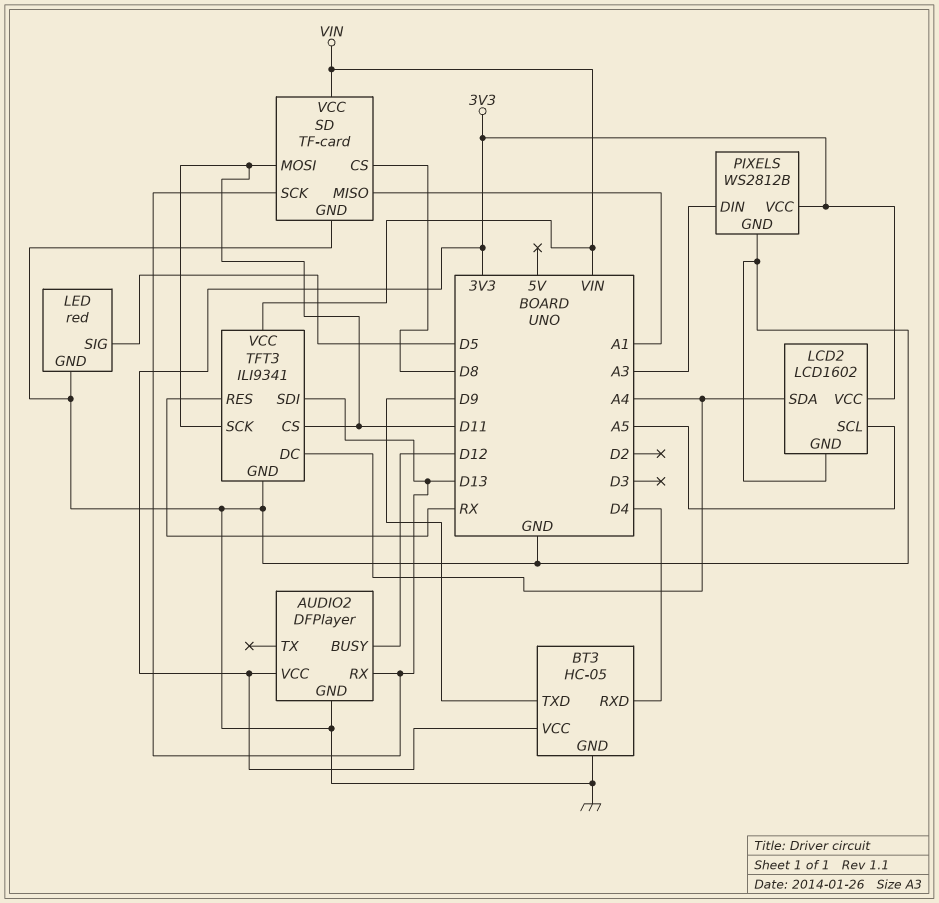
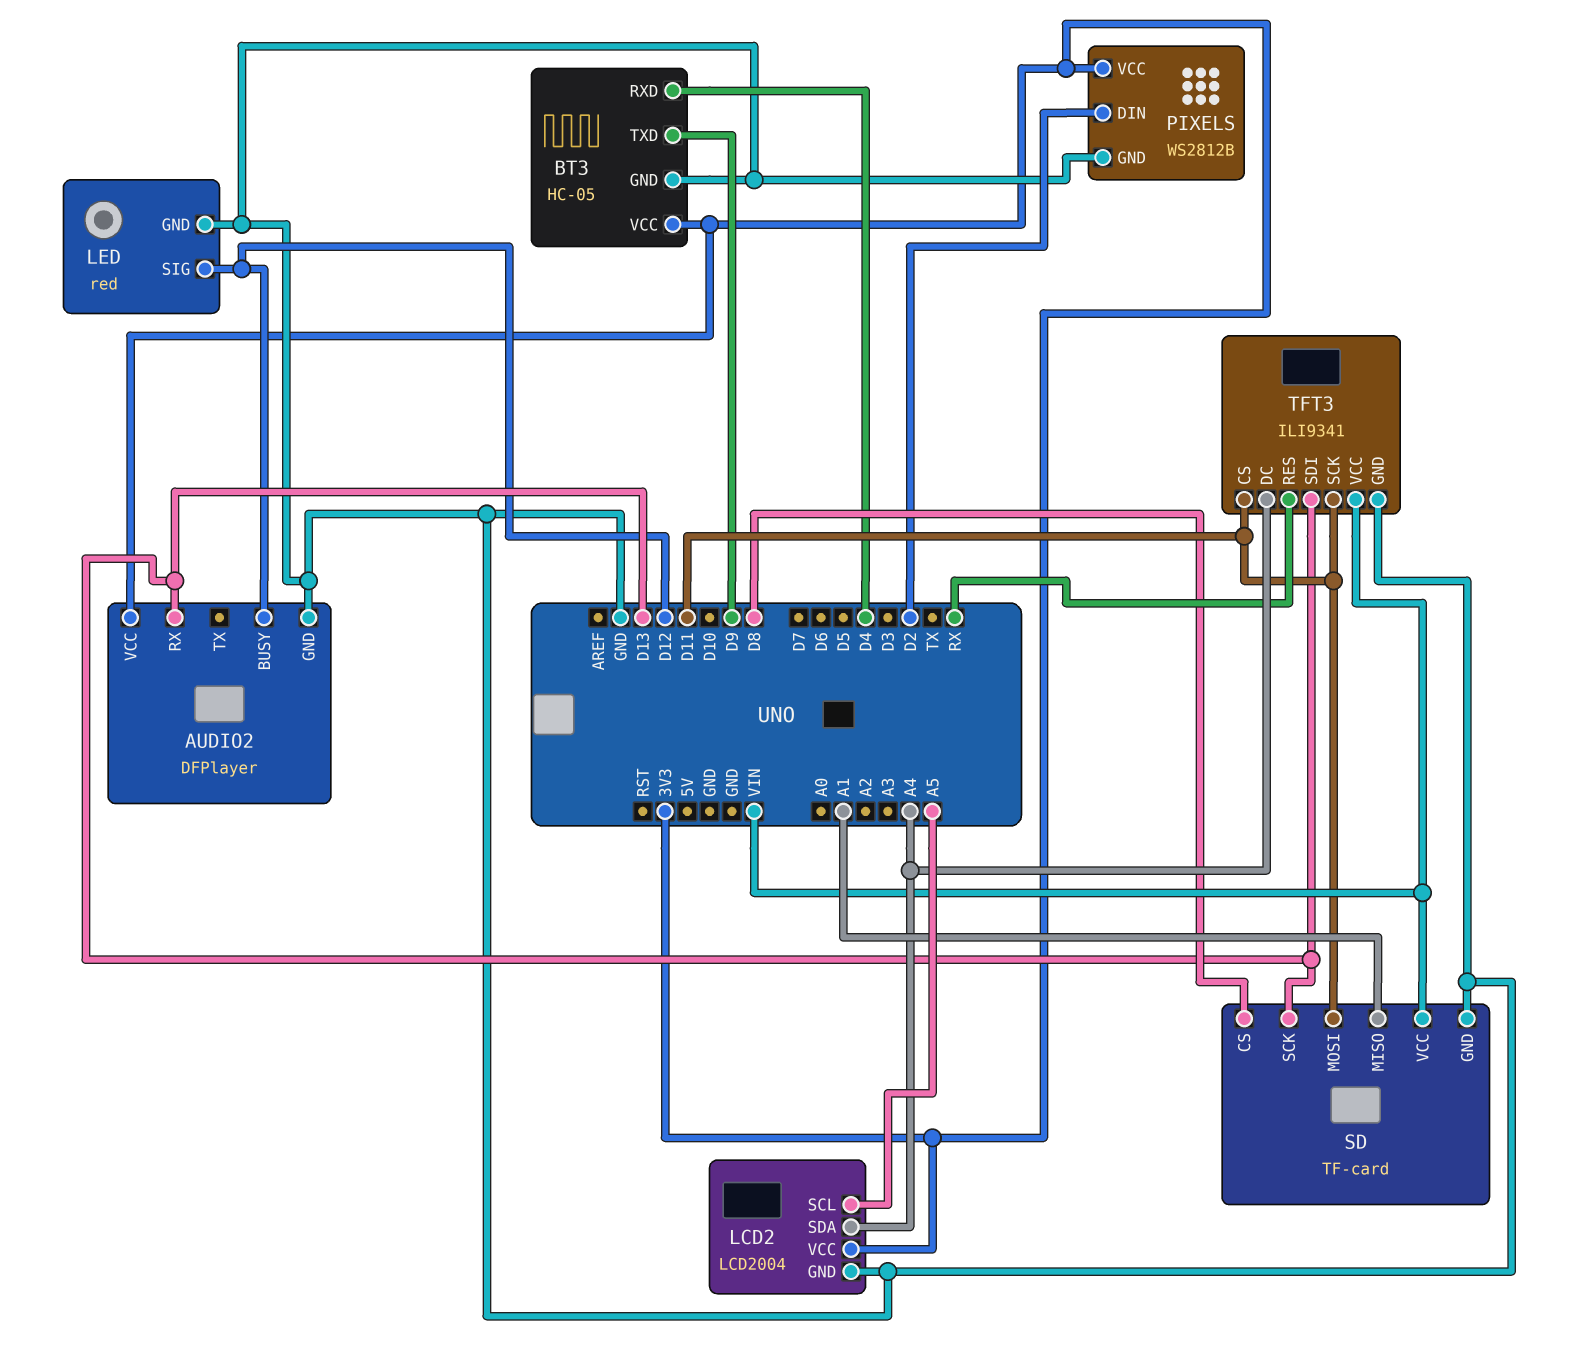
LCD2: LCD1602 -> LCD2004
LED pin SIG: D5 -> D12
PIXELS pin DIN: A3 -> D2

